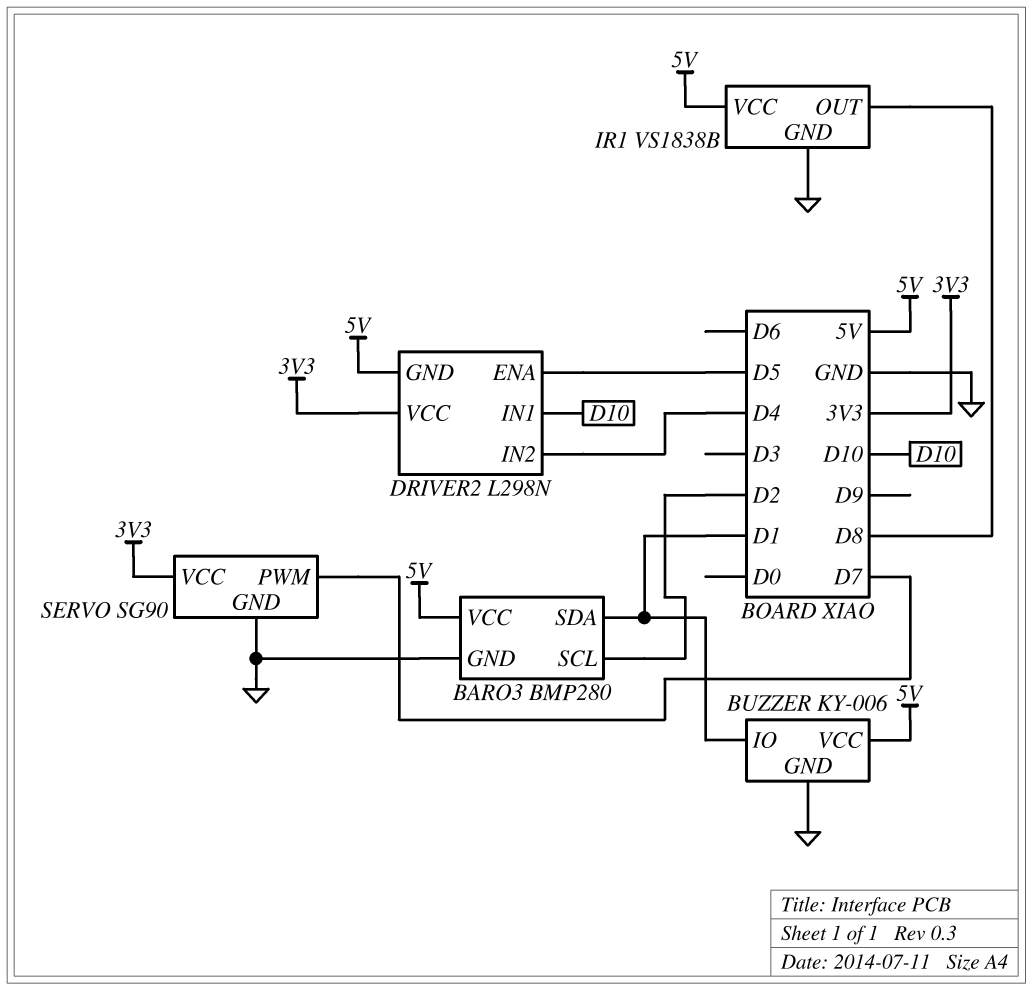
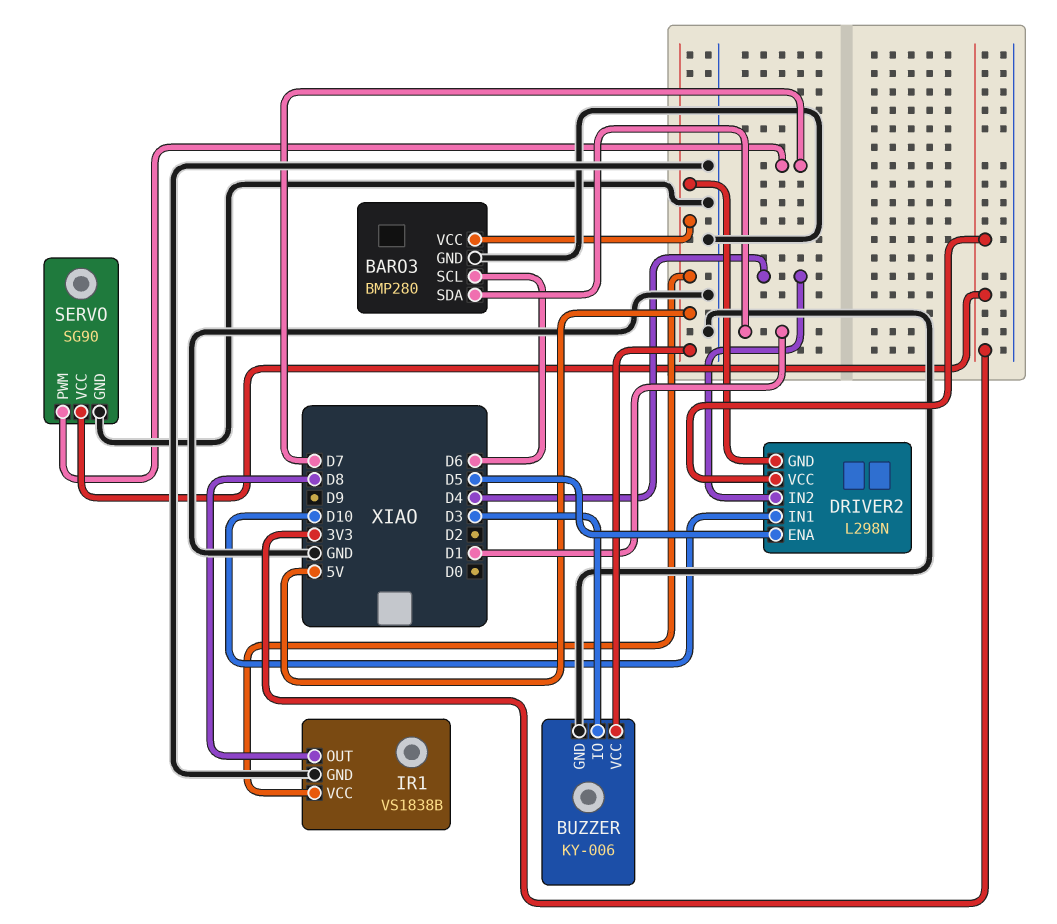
BARO3 pin SCL: D2 -> D6
BUZZER pin IO: D1 -> D3

